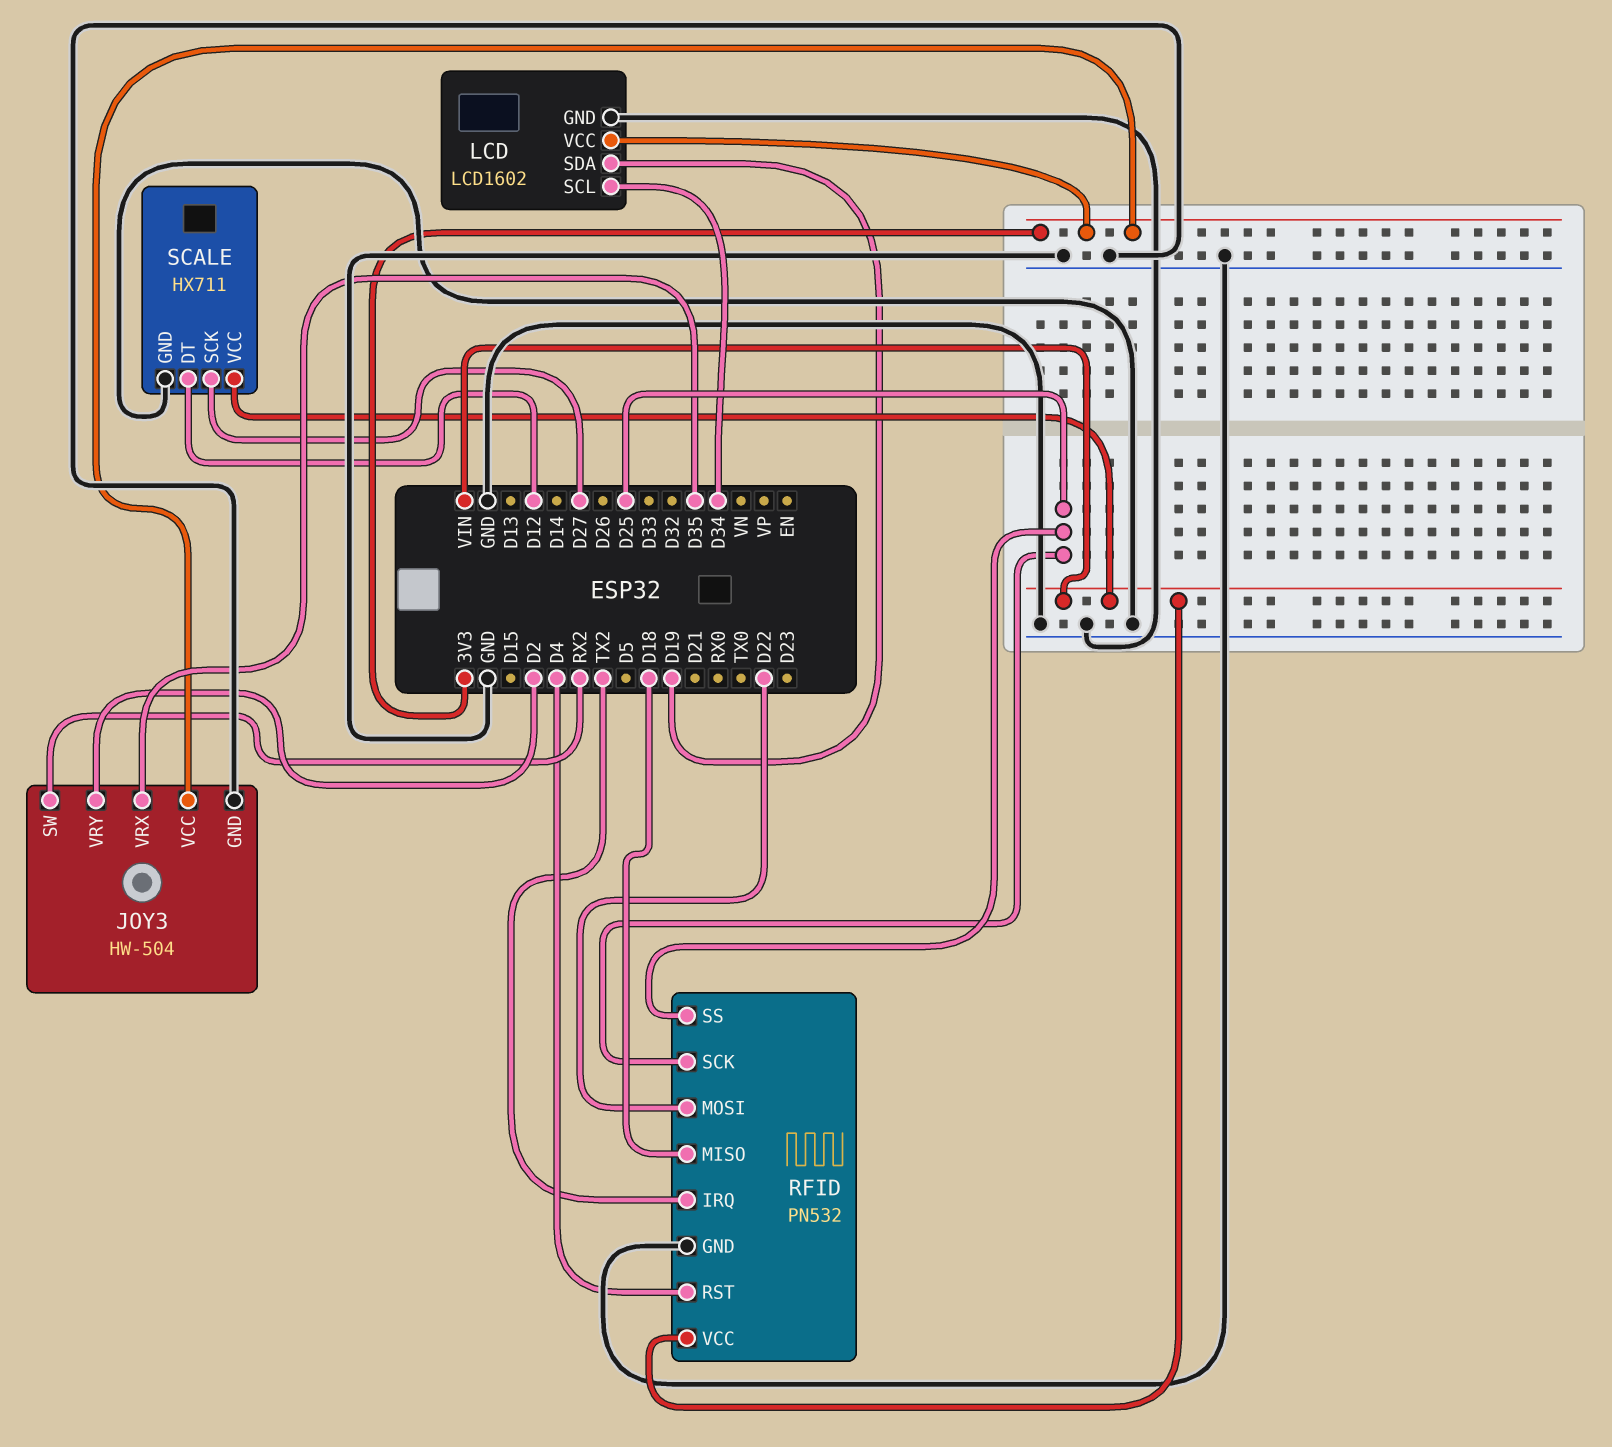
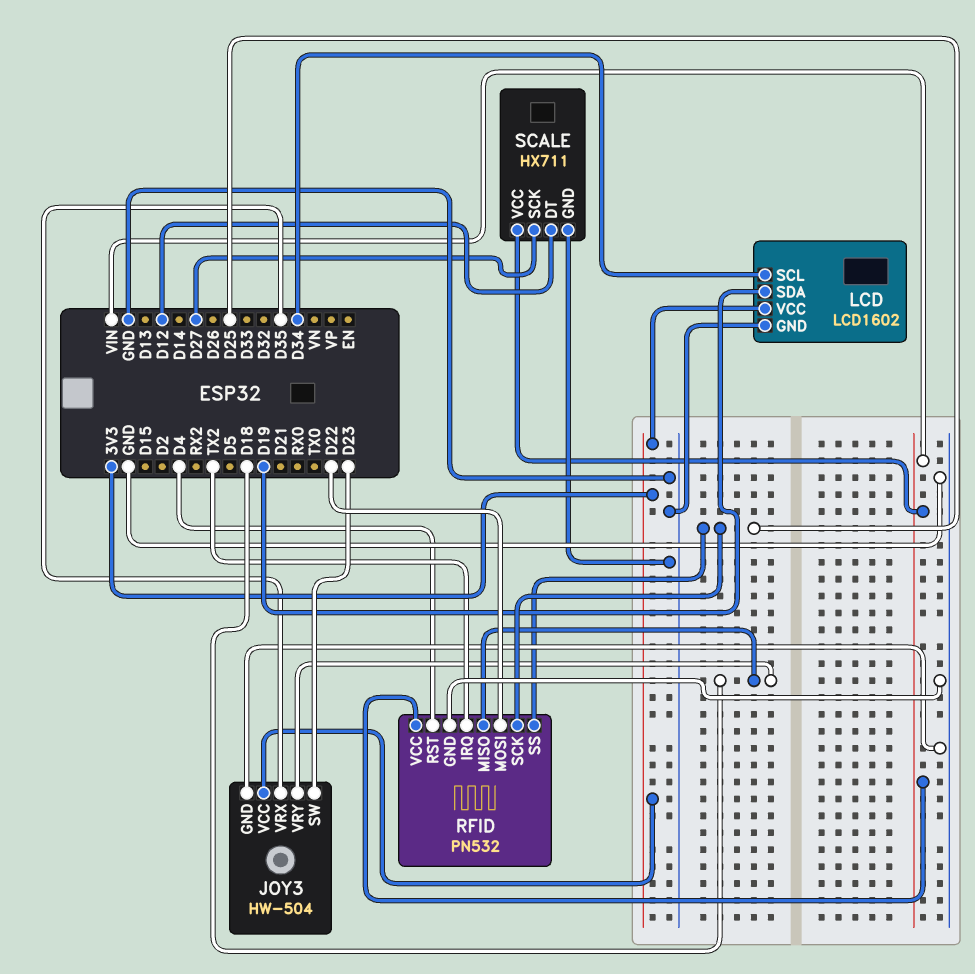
JOY3 pin SW: RX2 -> D23
JOY3 pin VRY: D2 -> D18

